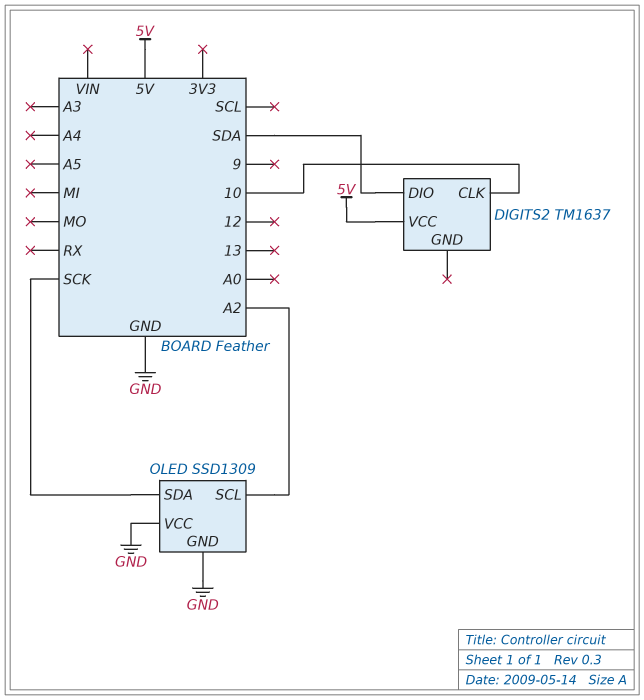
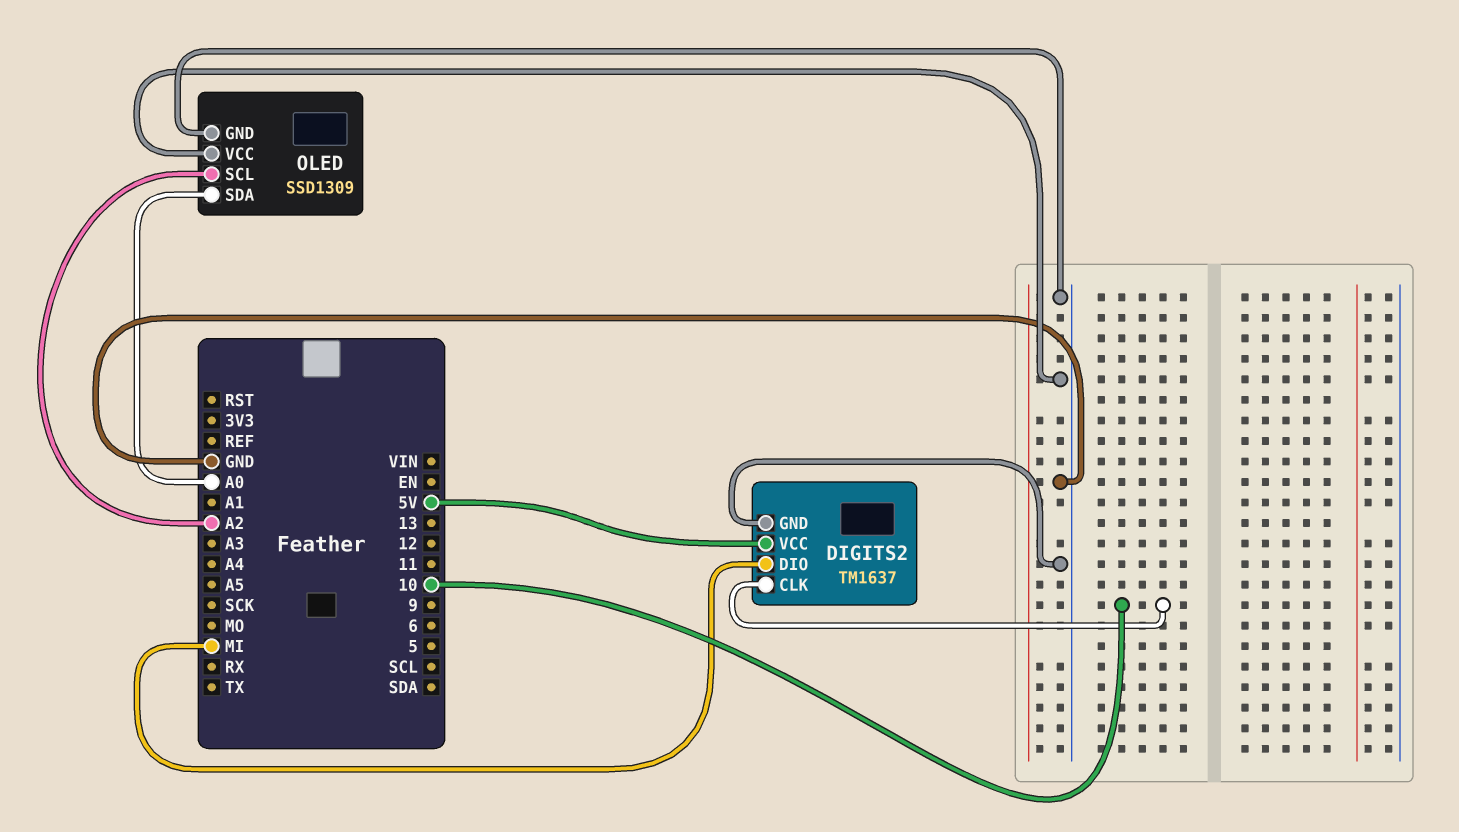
DIGITS2 pin DIO: SDA -> MI
DIGITS2 pin GND: none -> GND
OLED pin SDA: SCK -> A0

